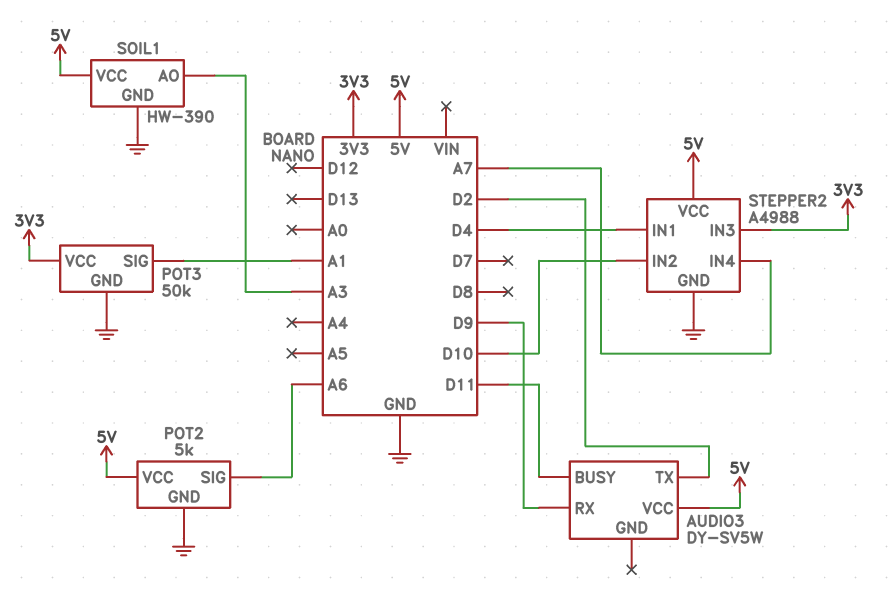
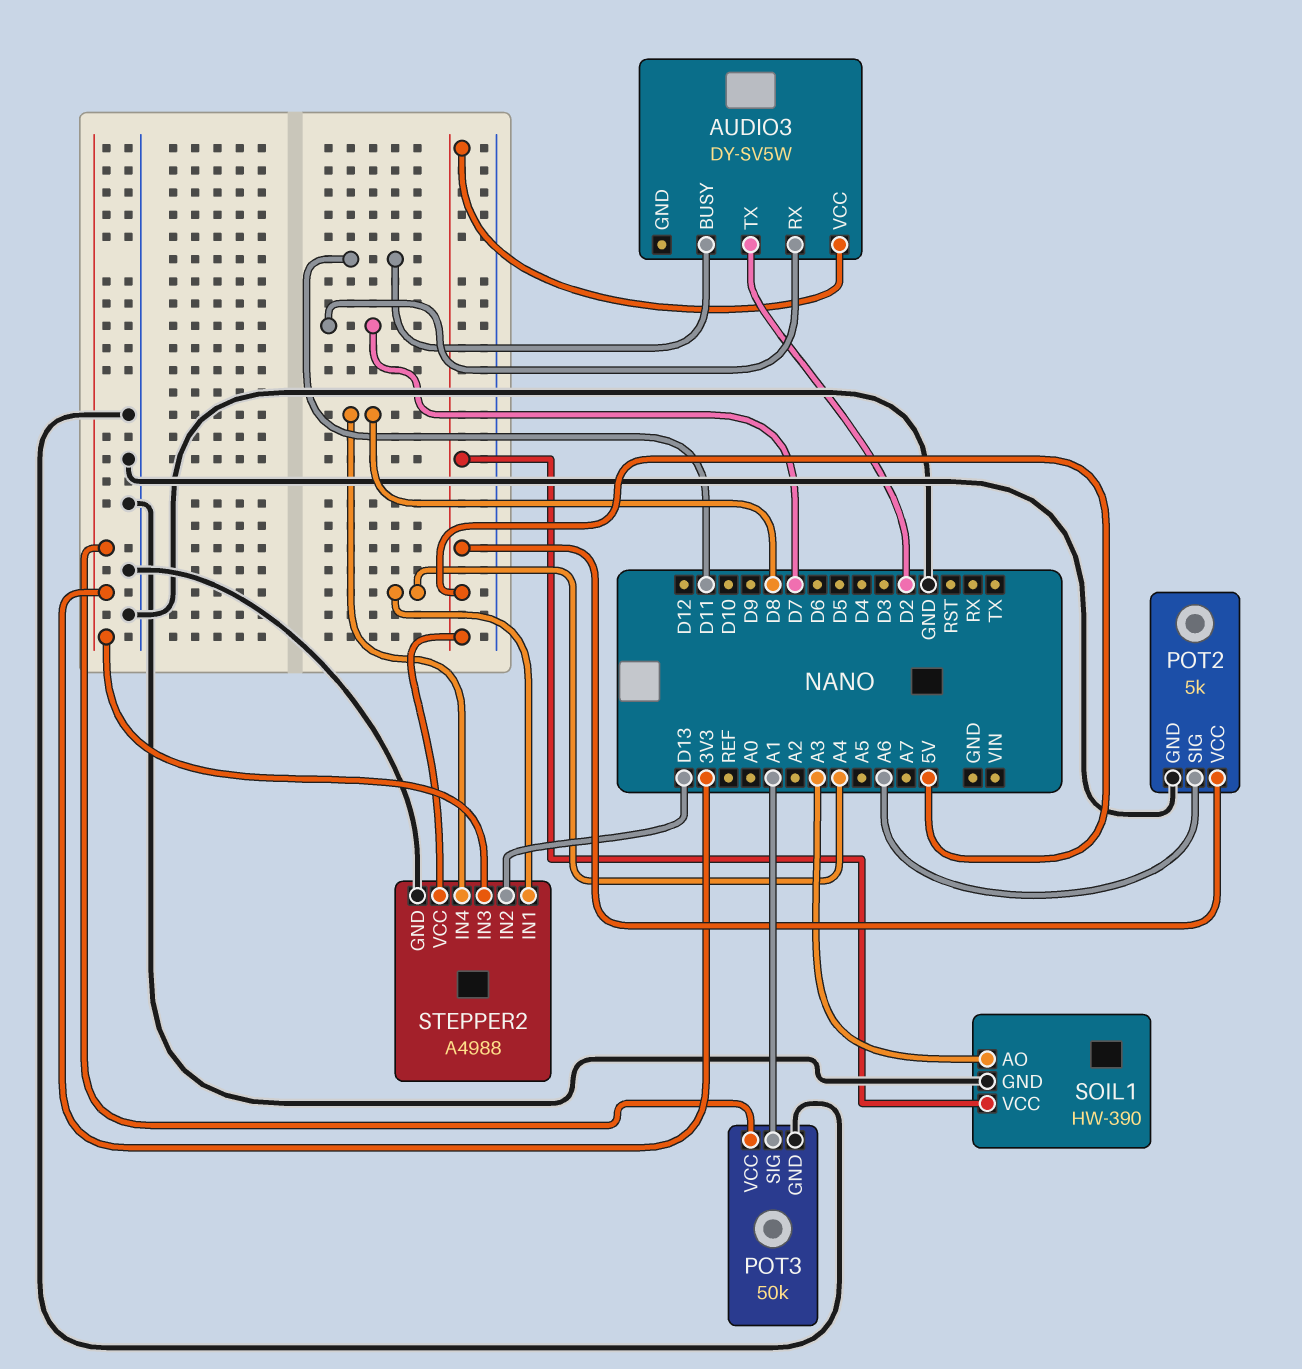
AUDIO3 pin RX: D9 -> D7
STEPPER2 pin IN1: D4 -> A4
STEPPER2 pin IN2: D10 -> D13
STEPPER2 pin IN4: A7 -> D8

